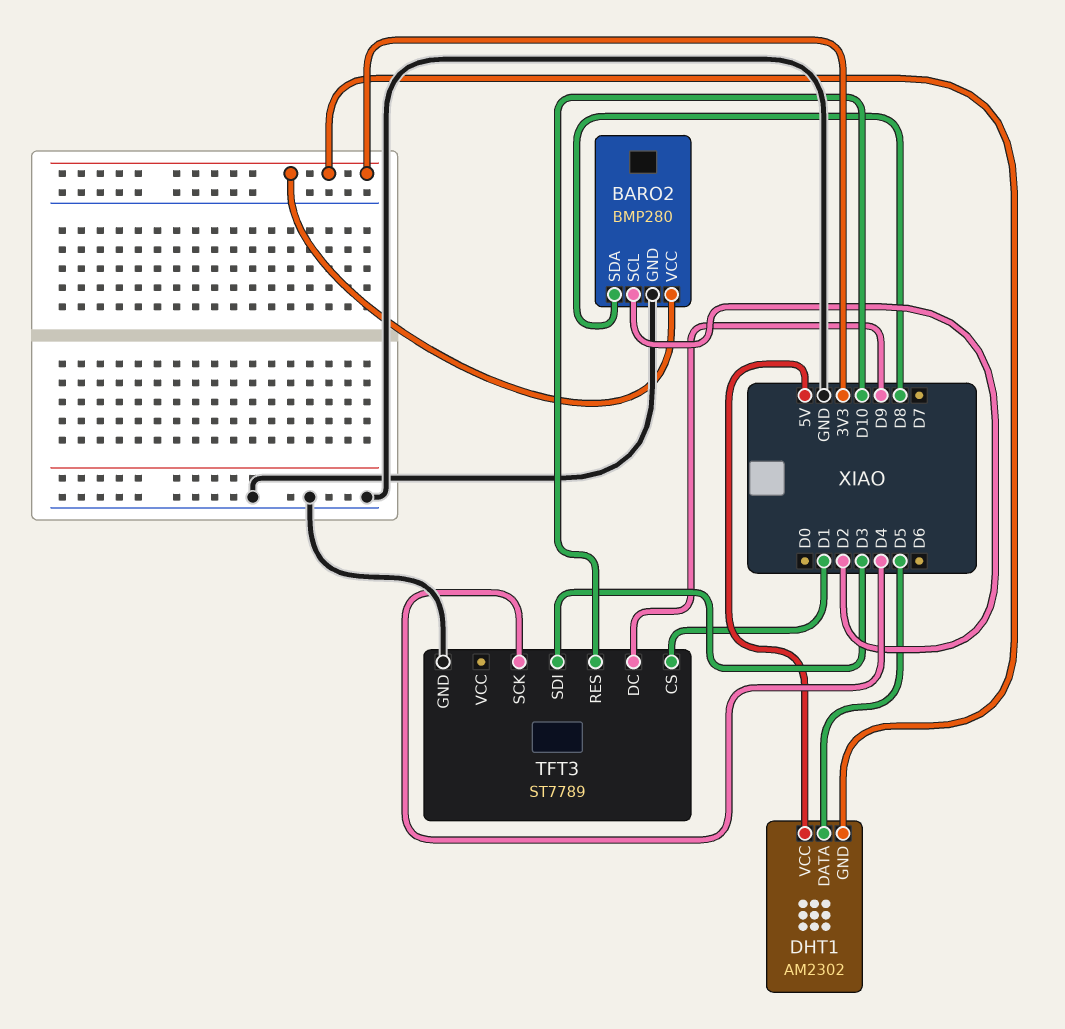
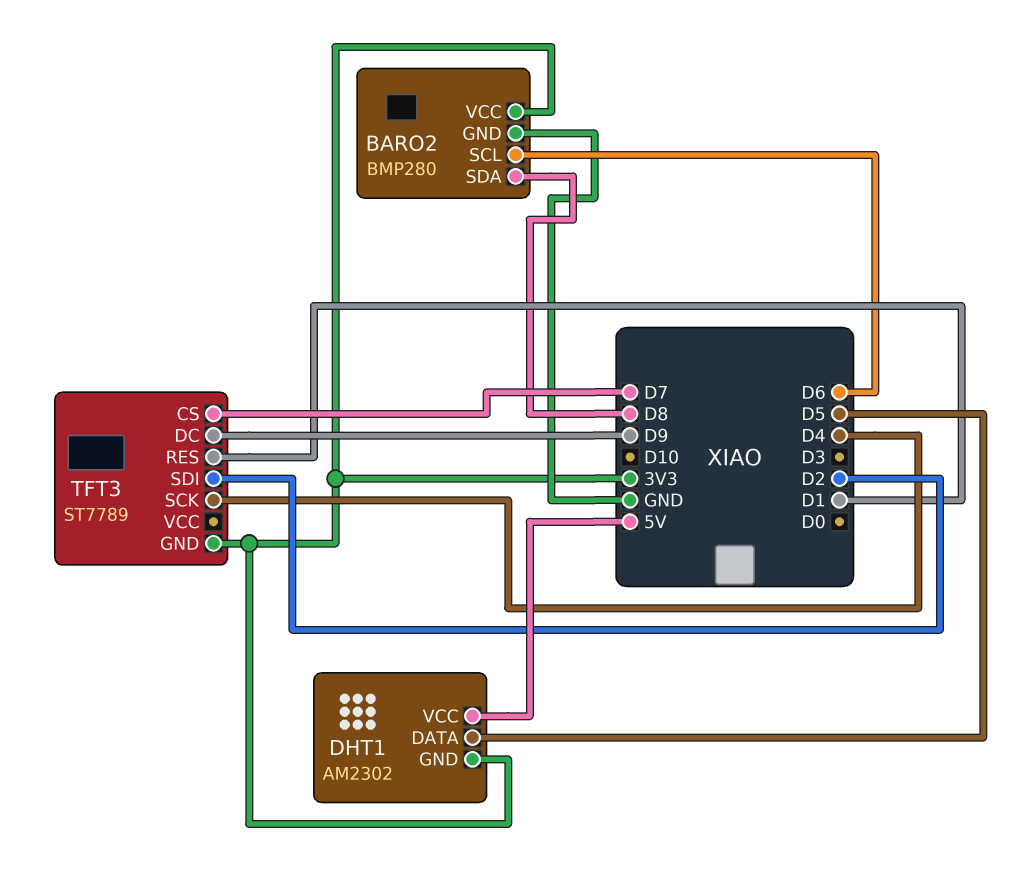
BARO2 pin SCL: D2 -> D6
TFT3 pin CS: D1 -> D7
TFT3 pin GND: GND -> 3V3
TFT3 pin RES: D10 -> D1
TFT3 pin SDI: D3 -> D2

